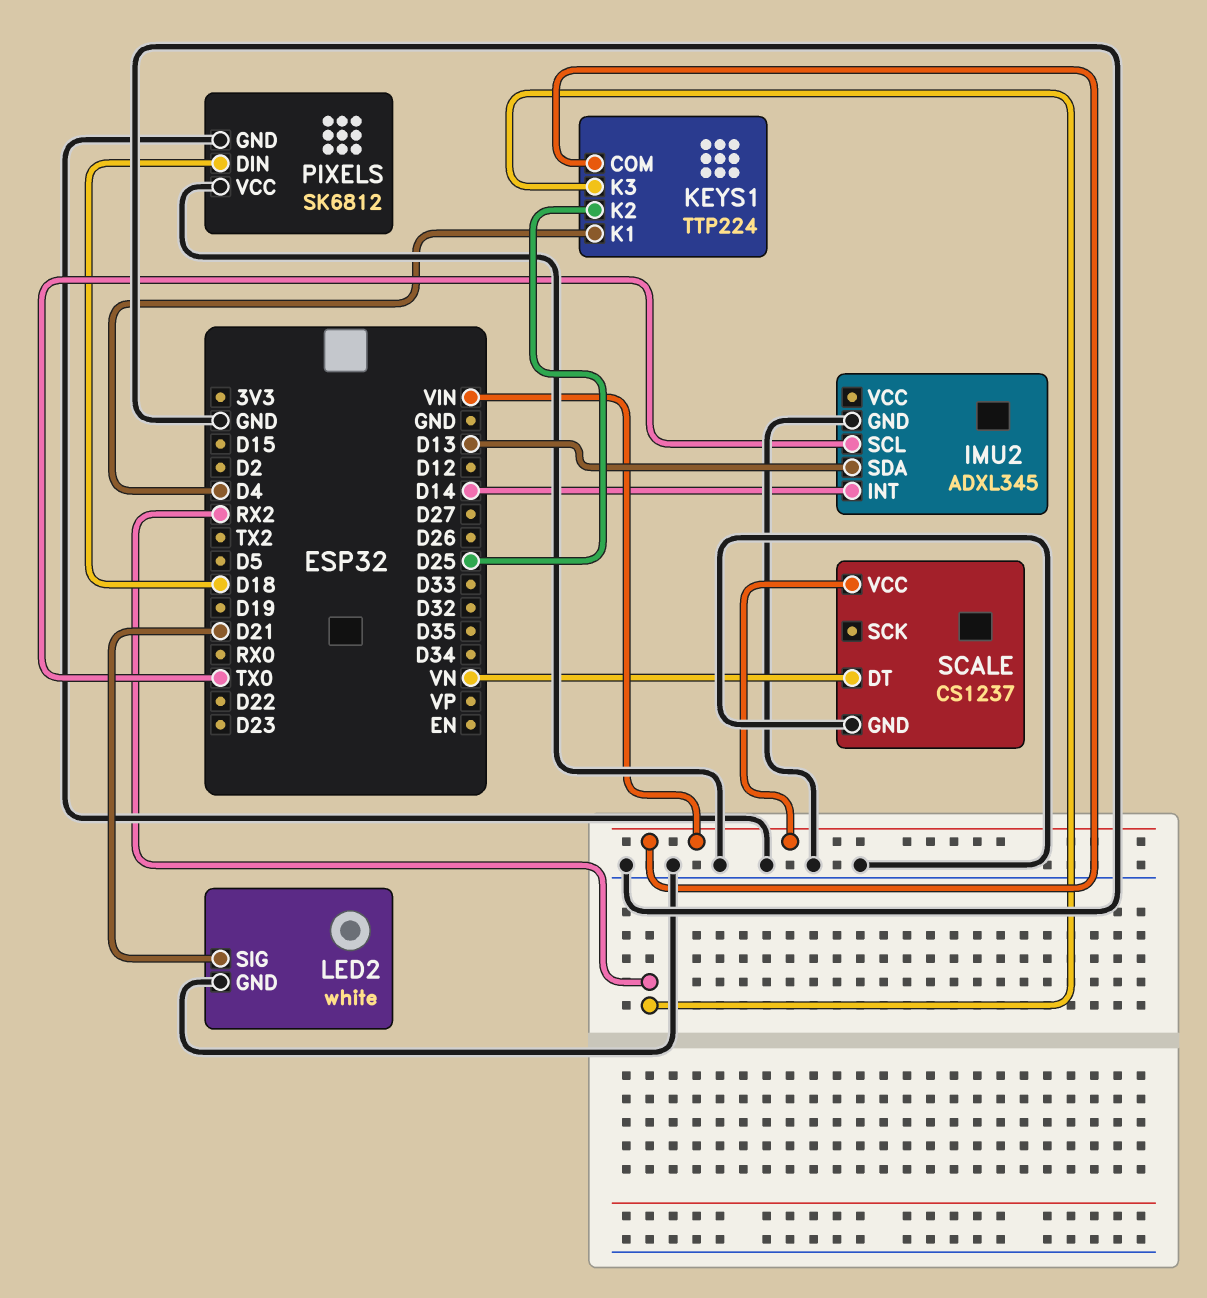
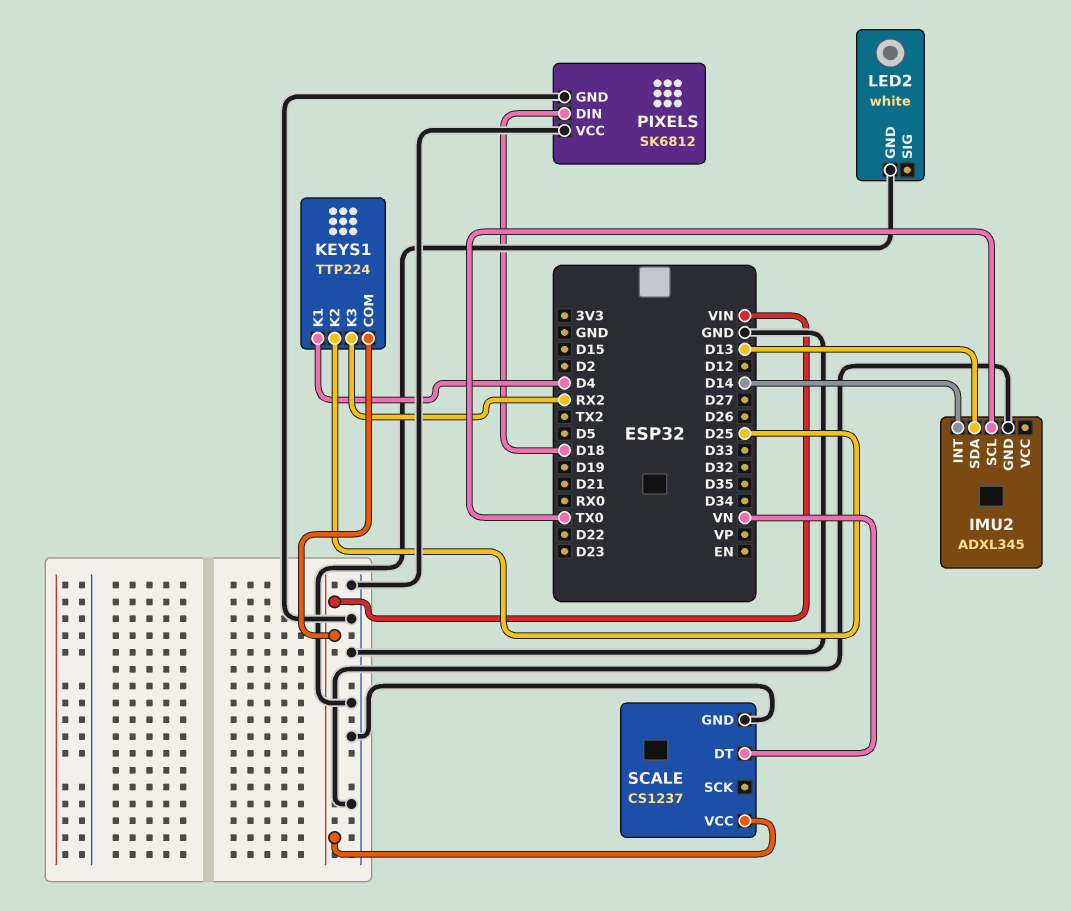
LED2 pin SIG: D21 -> none

